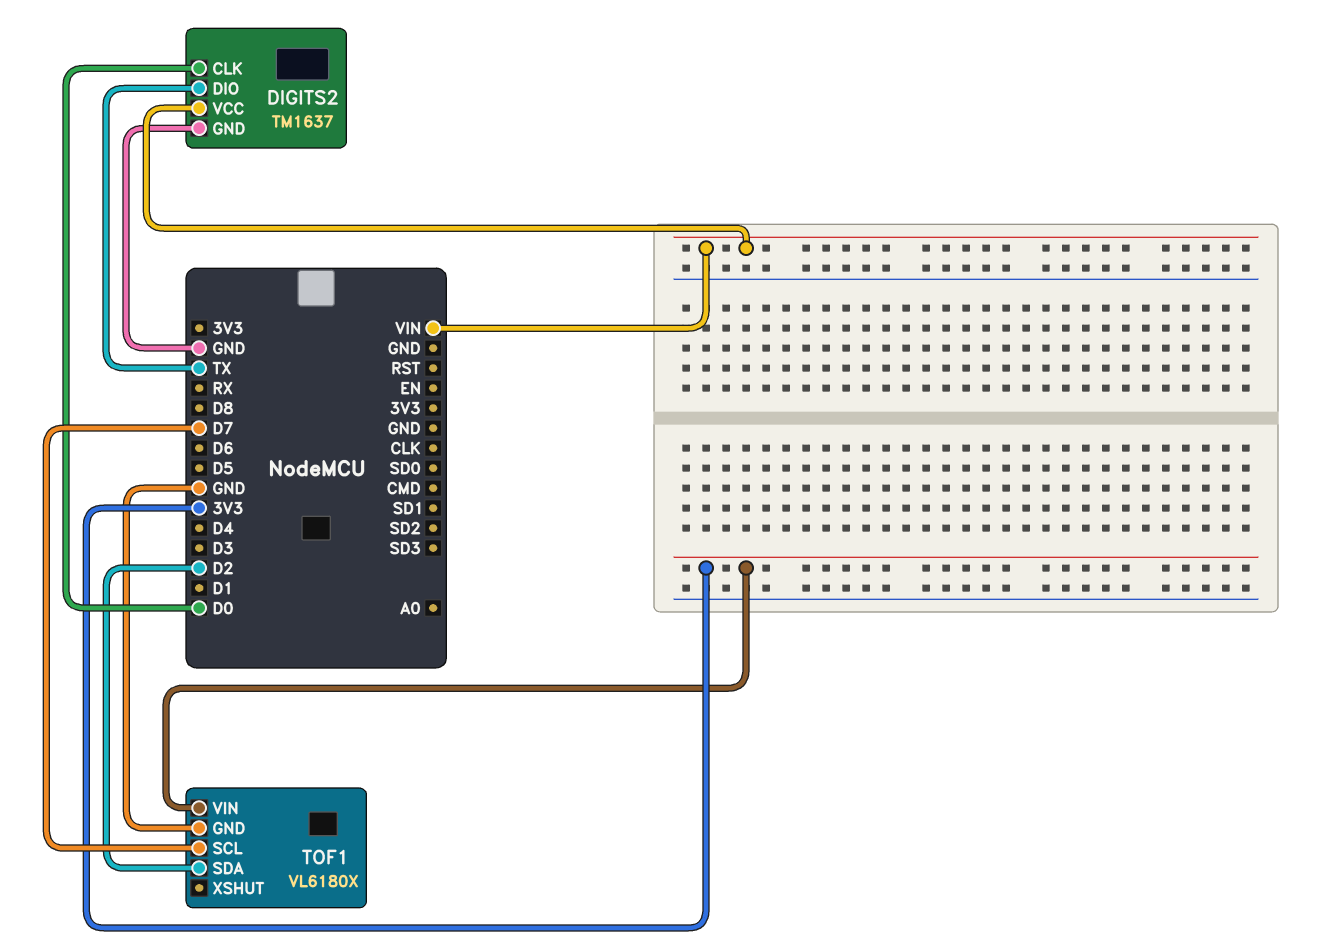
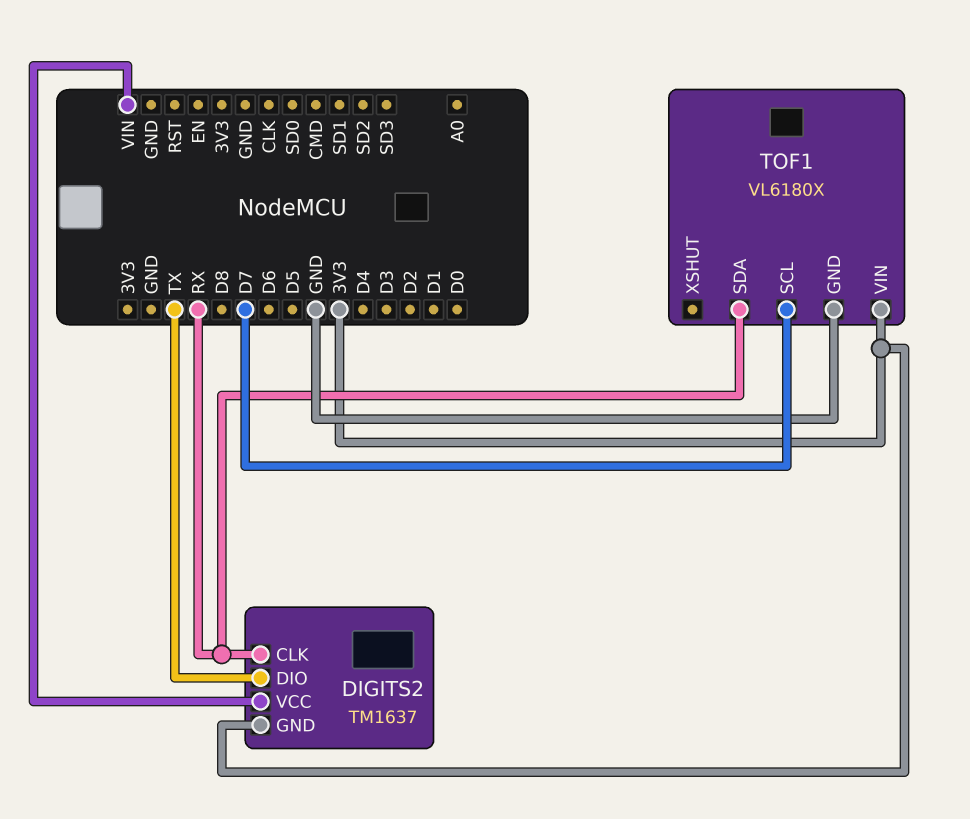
DIGITS2 pin CLK: D0 -> RX
DIGITS2 pin GND: GND -> 3V3
TOF1 pin SDA: D2 -> RX

